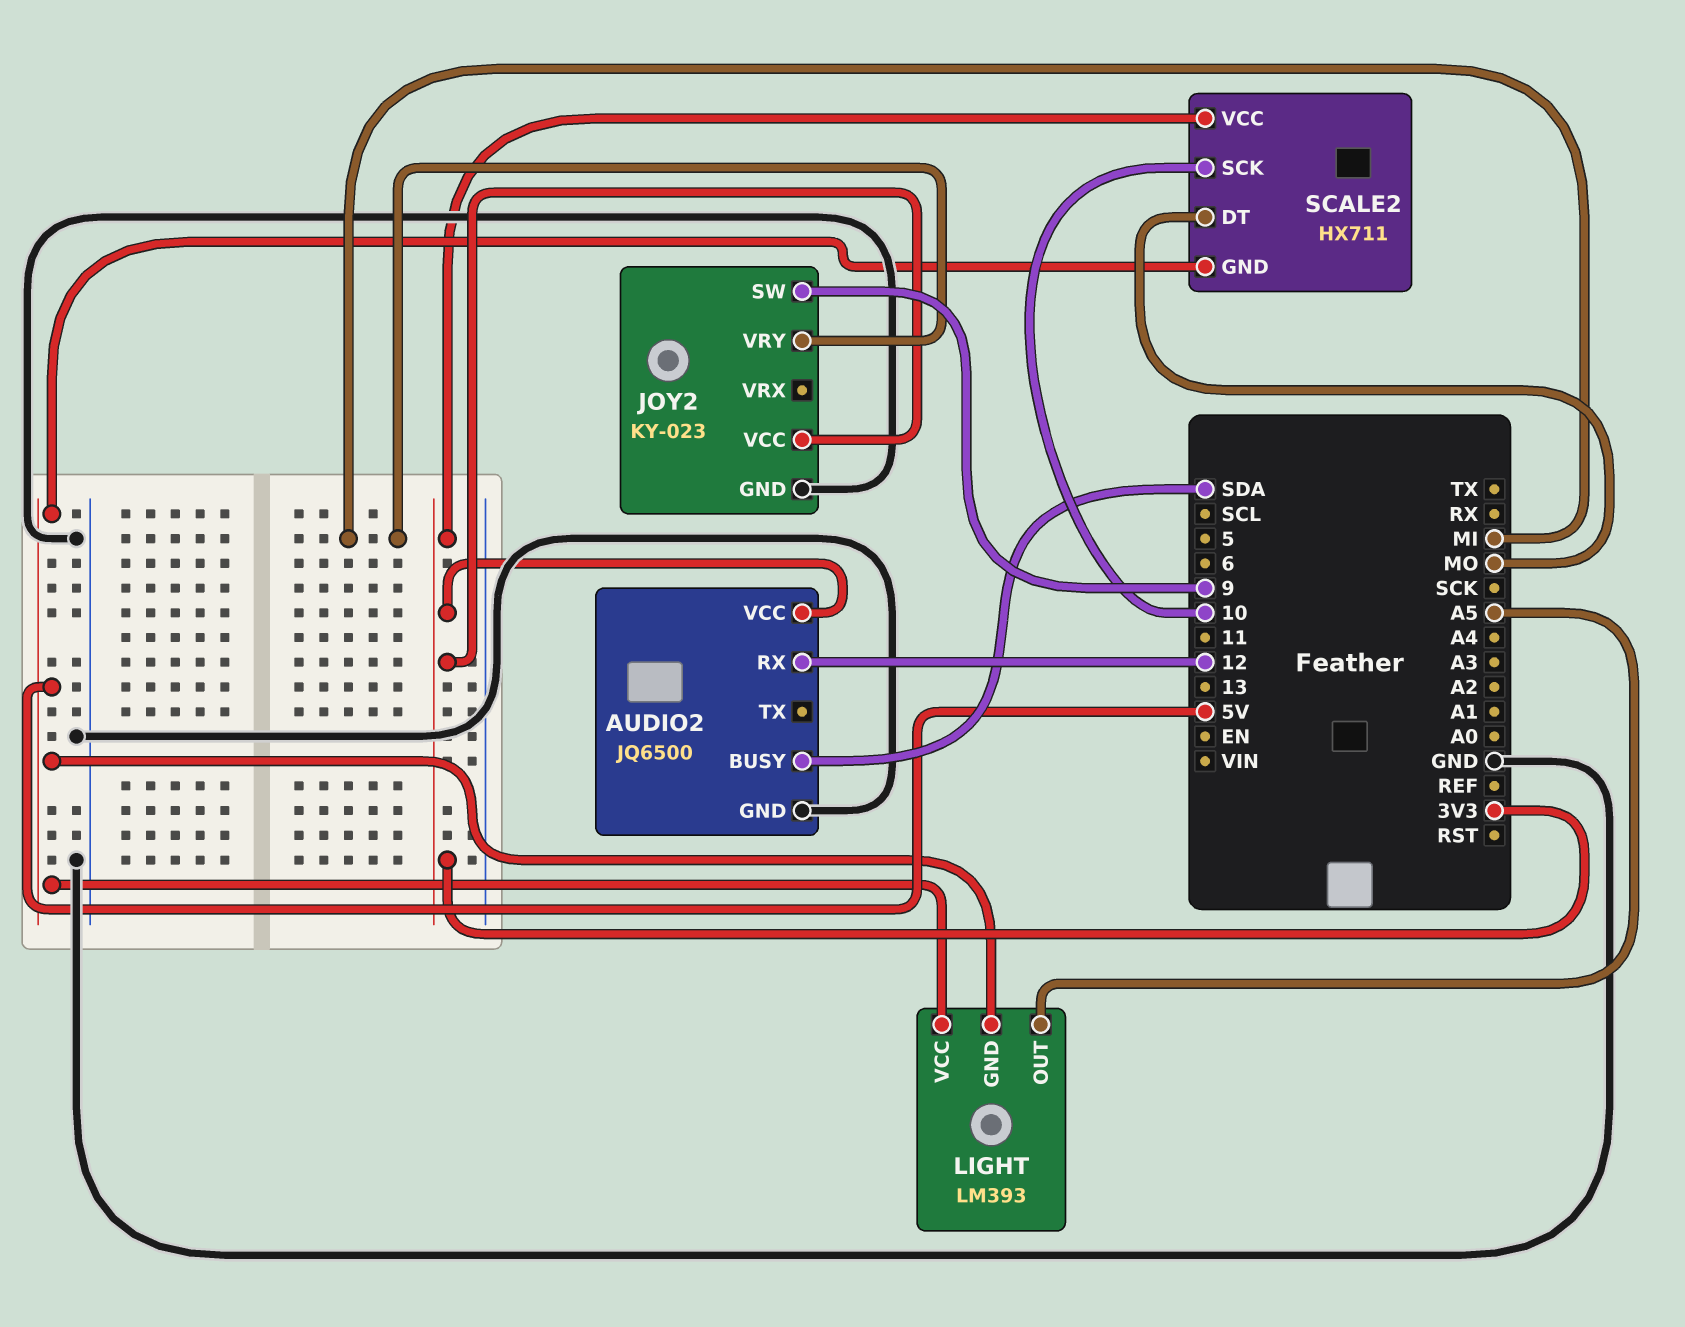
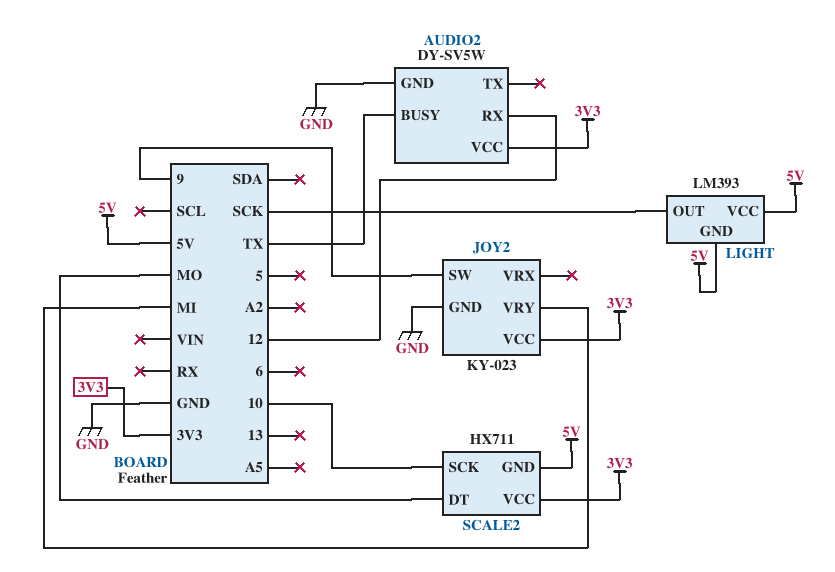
AUDIO2: JQ6500 -> DY-SV5W
AUDIO2 pin BUSY: SDA -> TX
LIGHT pin OUT: A5 -> SCK

